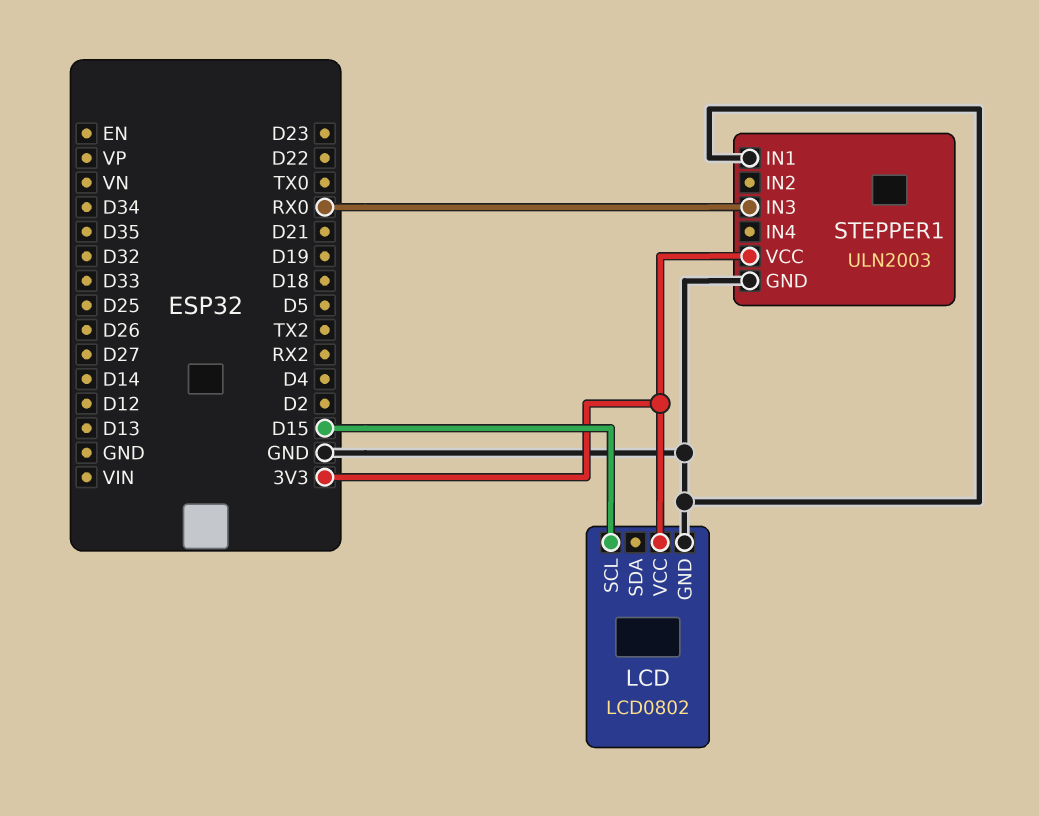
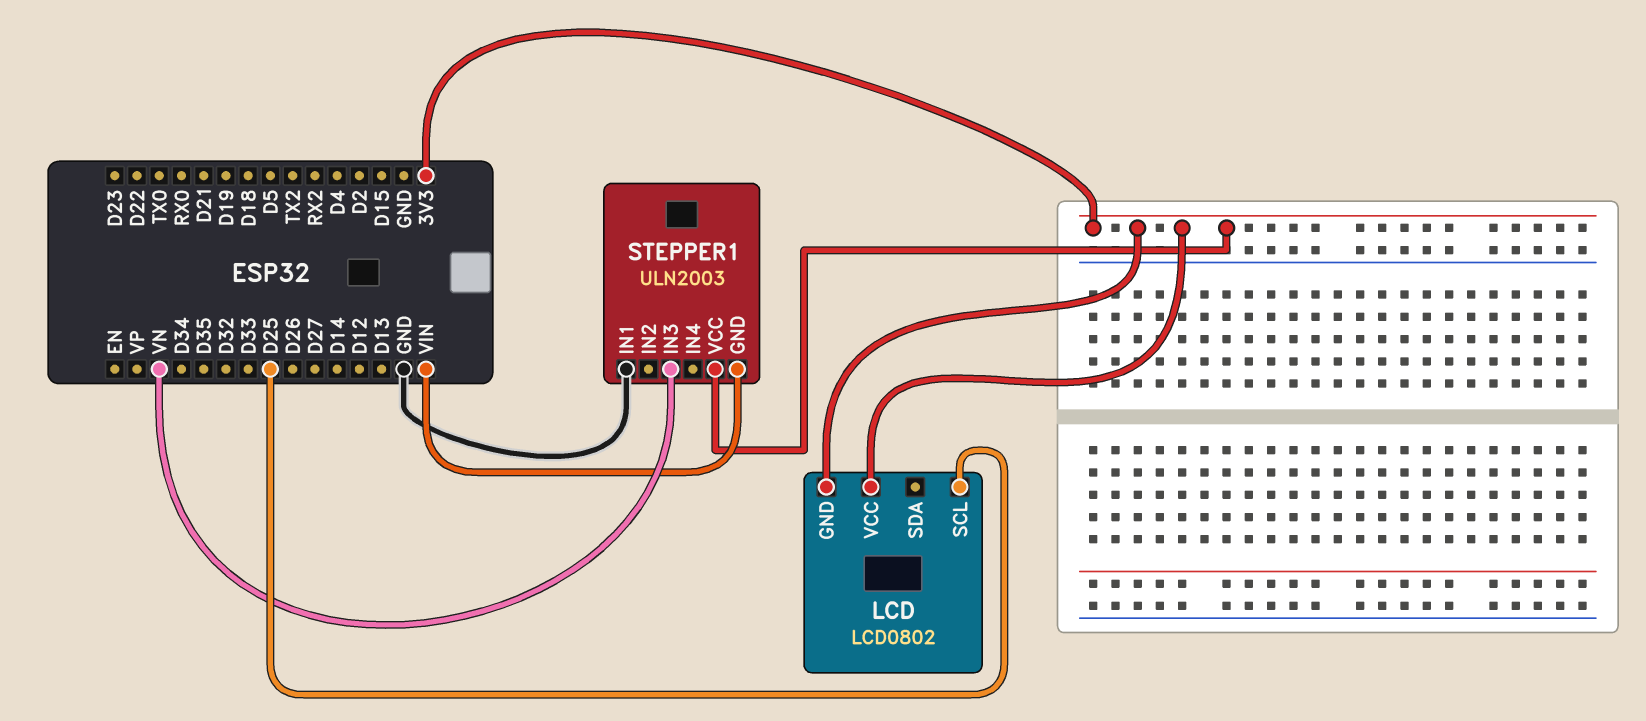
LCD pin GND: GND -> 3V3
LCD pin SCL: D15 -> D25
STEPPER1 pin GND: GND -> VIN
STEPPER1 pin IN3: RX0 -> VN

